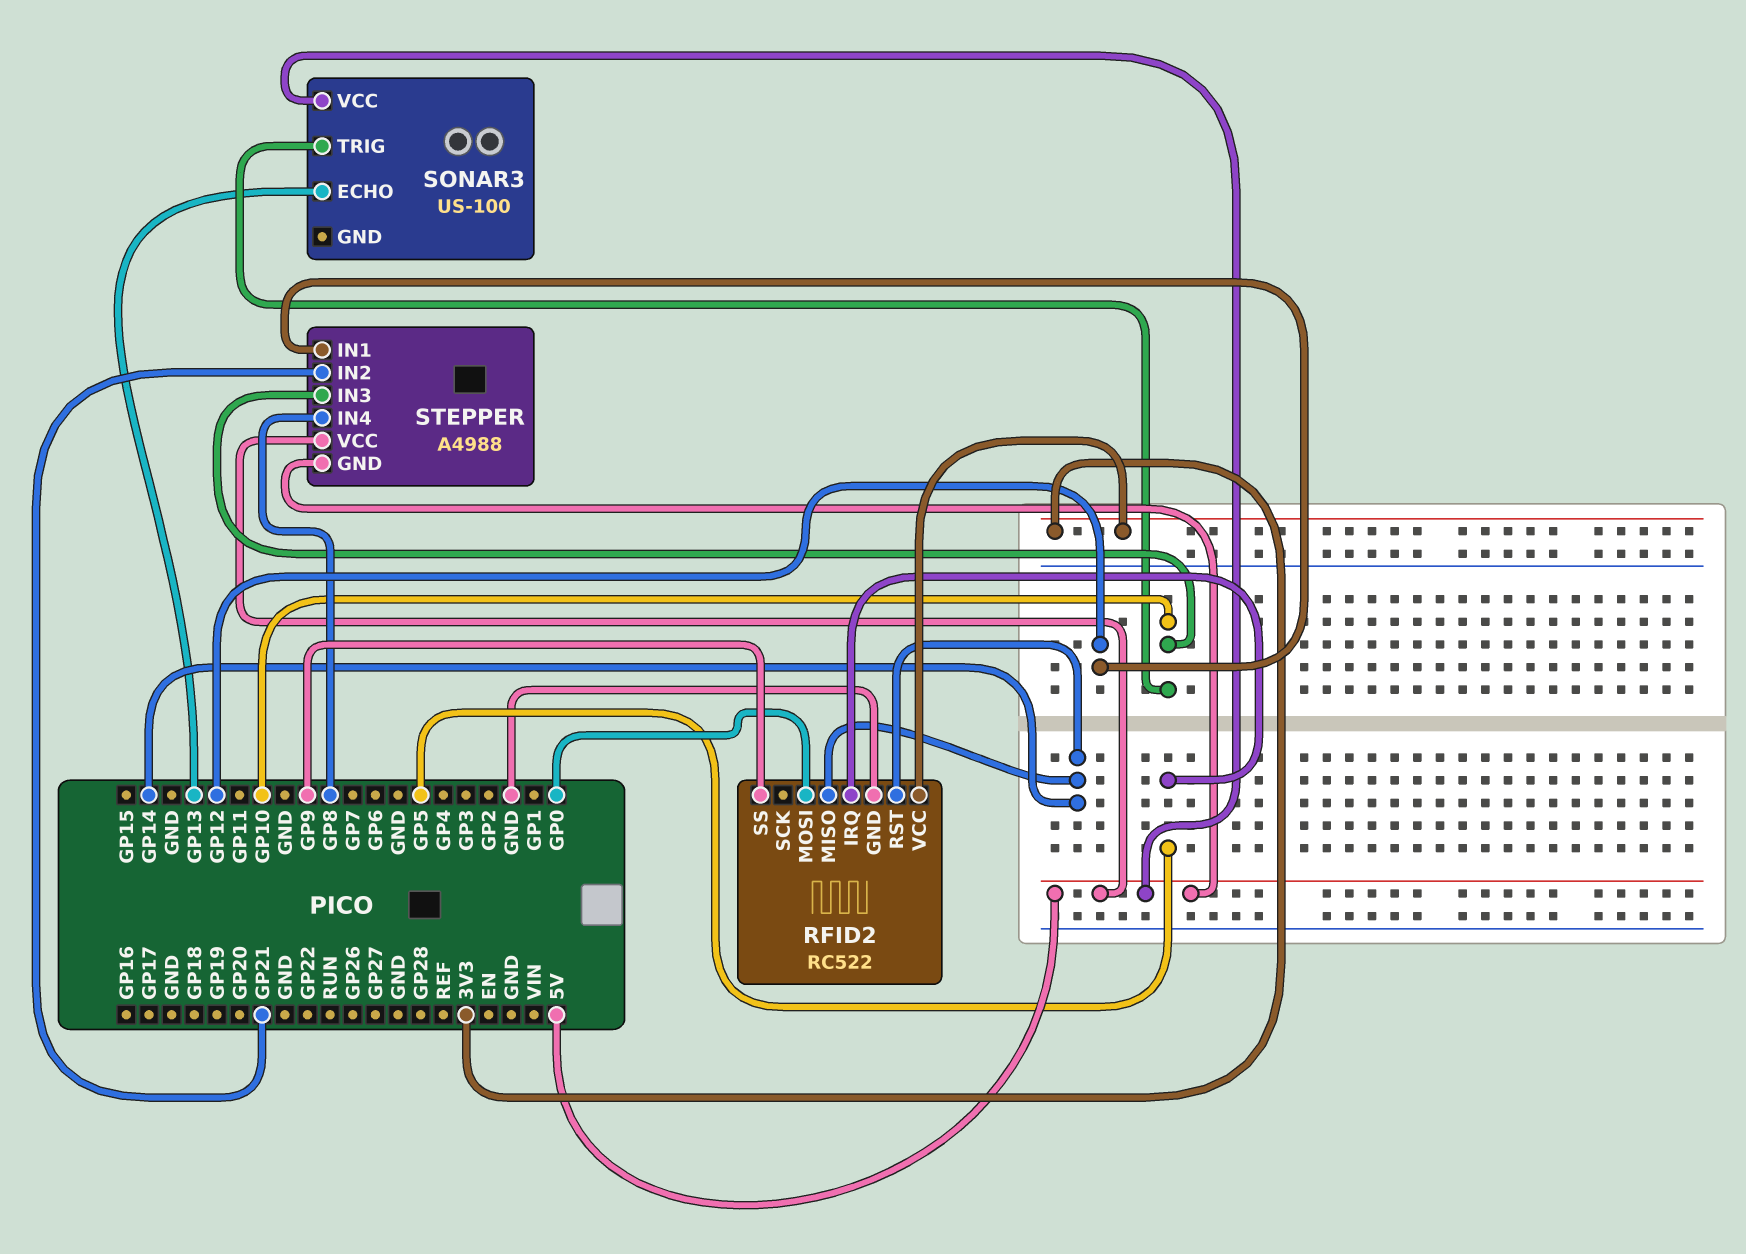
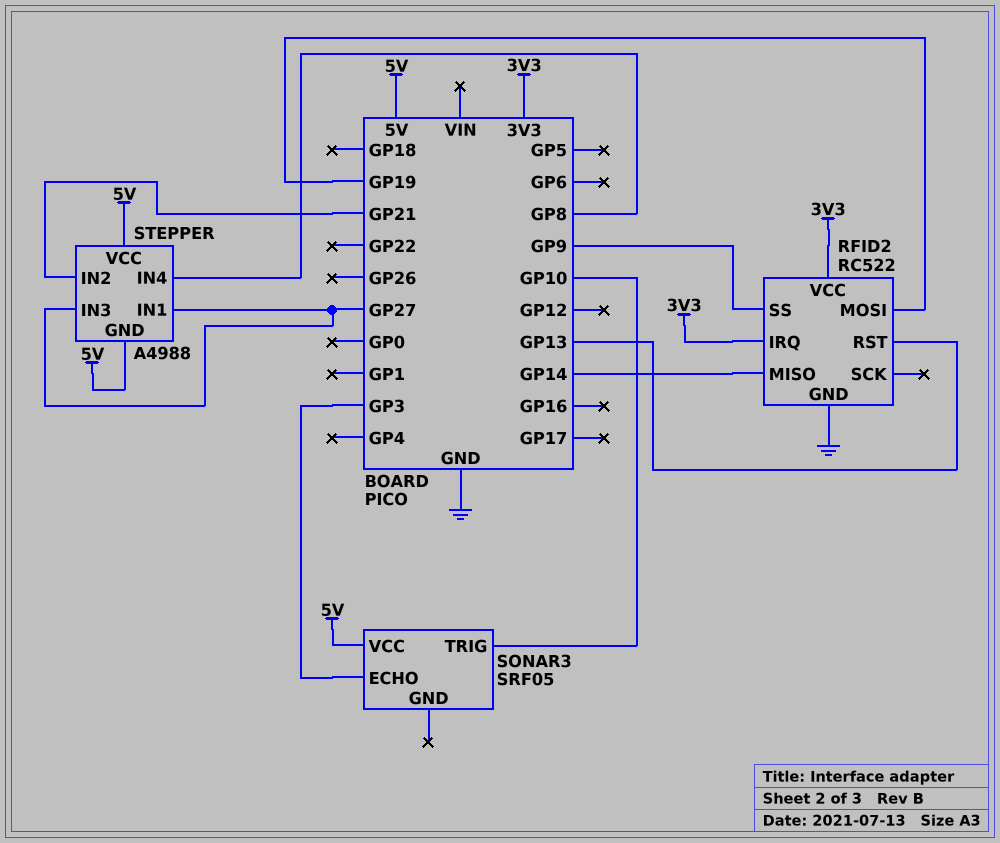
RFID2 pin IRQ: GP5 -> 3V3
RFID2 pin MOSI: GP0 -> GP19
RFID2 pin RST: GP14 -> GP13
SONAR3: US-100 -> SRF05
SONAR3 pin ECHO: GP13 -> GP3
STEPPER pin IN1: GP12 -> GP27
STEPPER pin IN3: GP10 -> GP27

